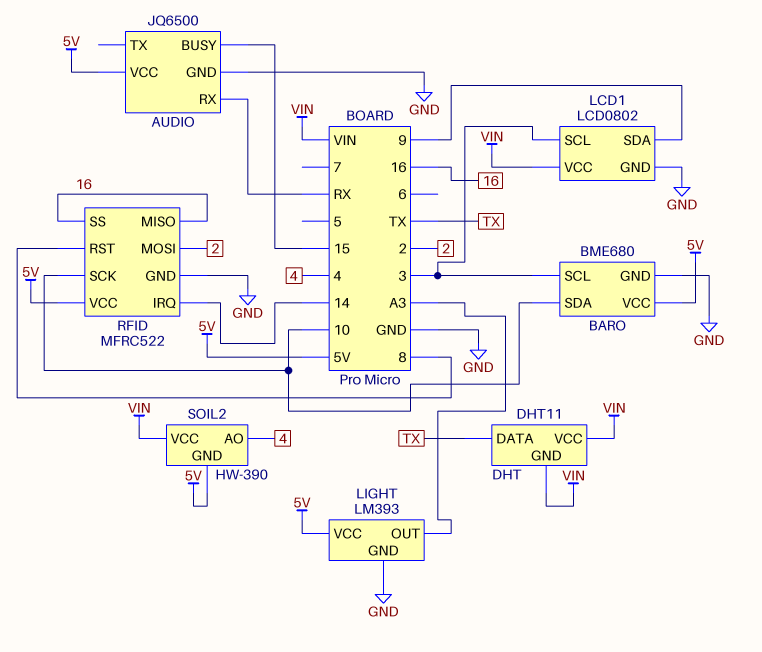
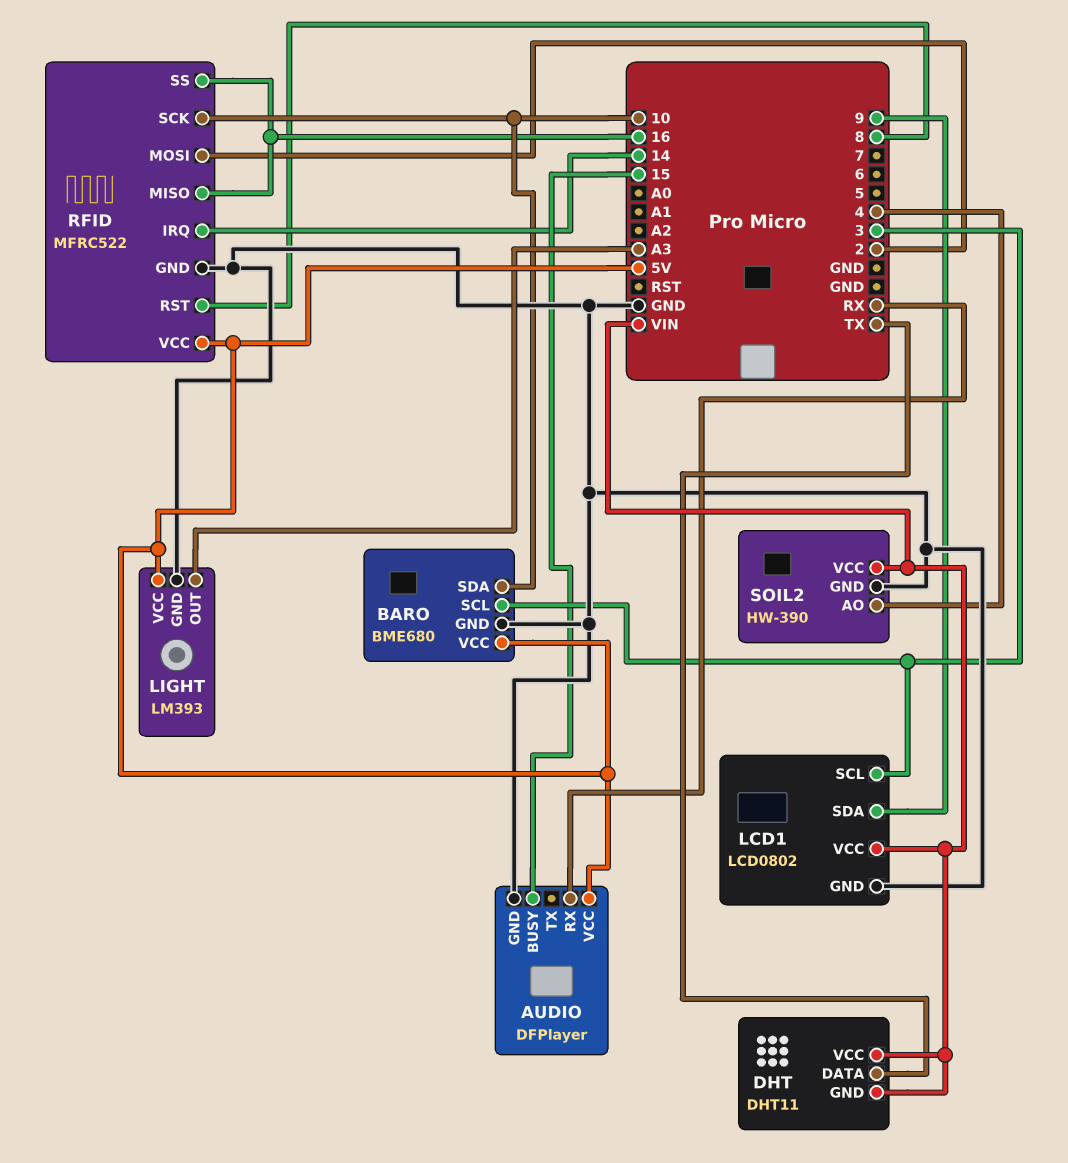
AUDIO: JQ6500 -> DFPlayer
SOIL2 pin GND: 5V -> GND

